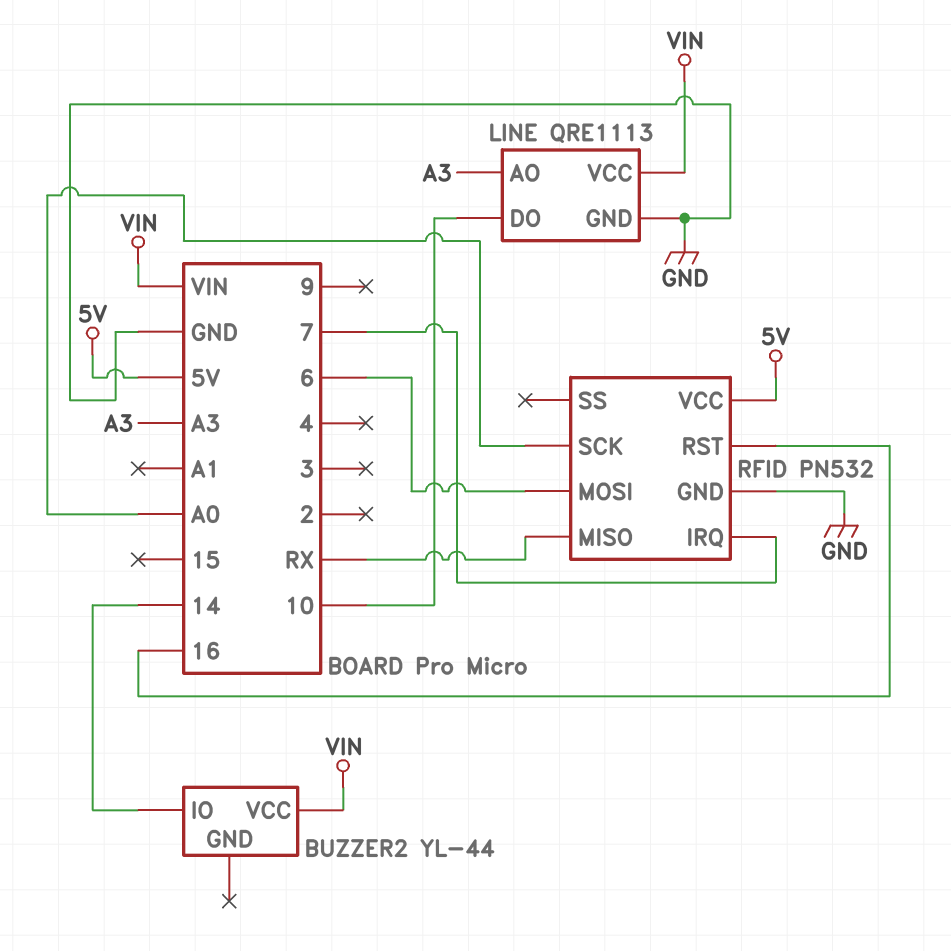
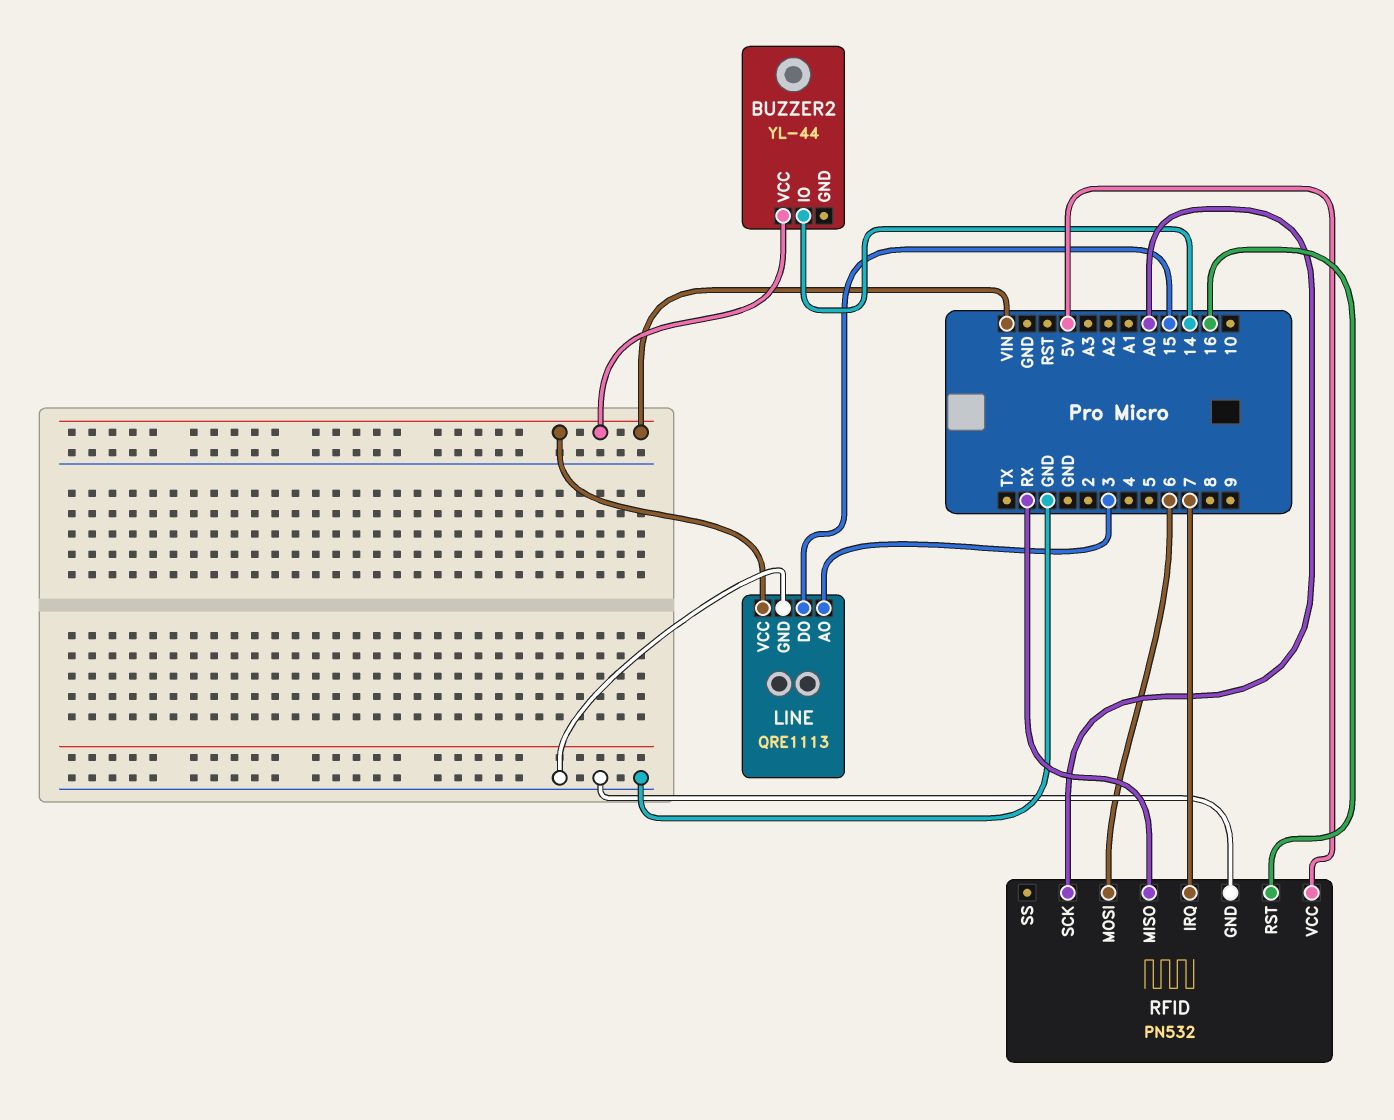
LINE pin AO: A3 -> 3
LINE pin DO: 10 -> 15

